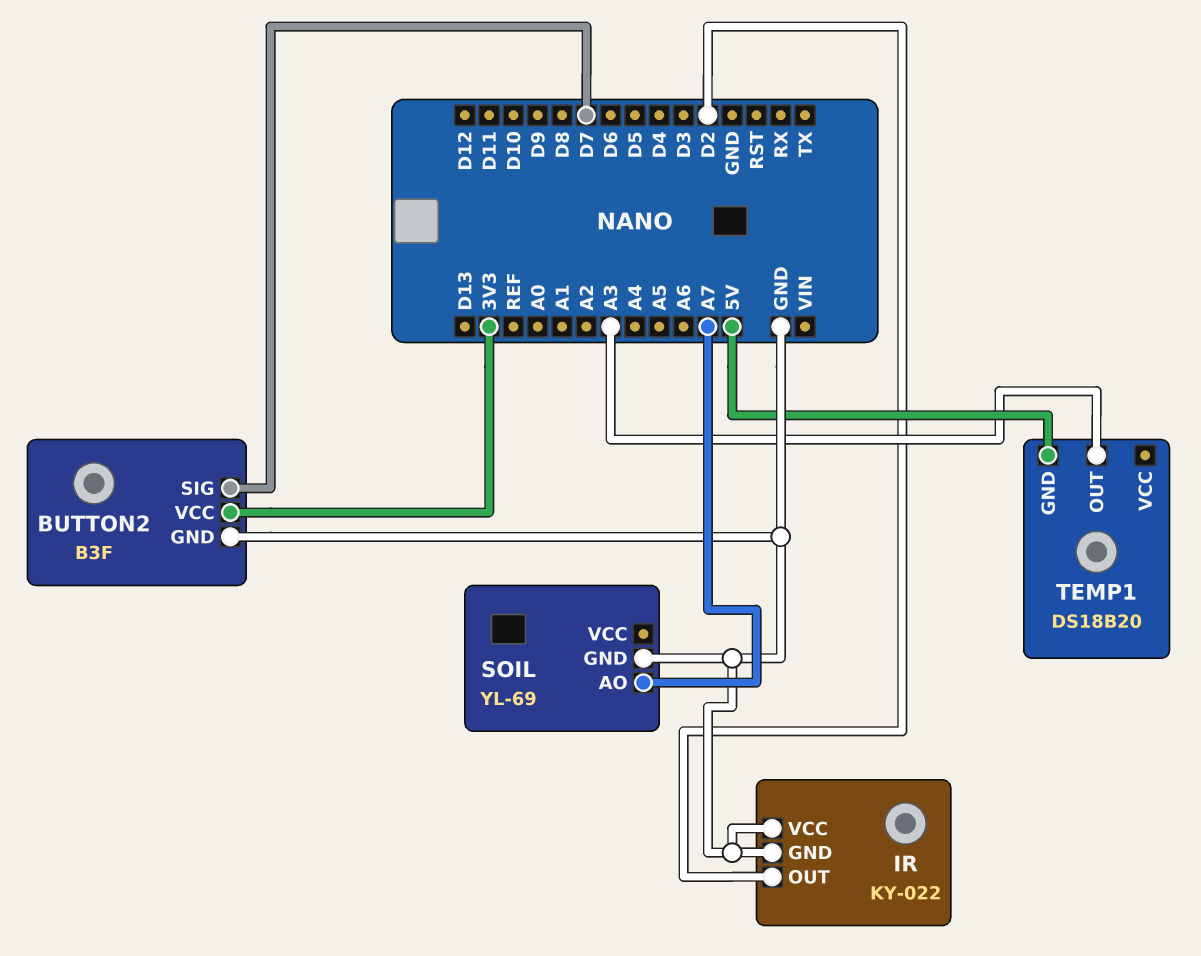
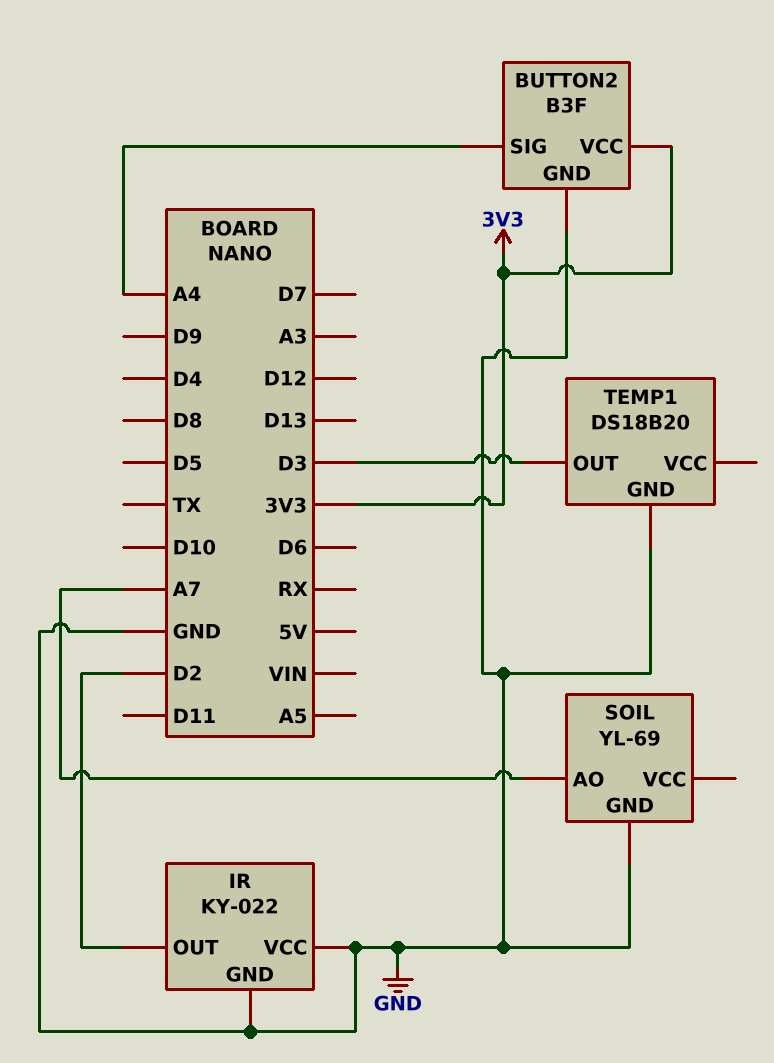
BUTTON2 pin SIG: D7 -> A4
TEMP1 pin GND: 5V -> GND
TEMP1 pin OUT: A3 -> D3

